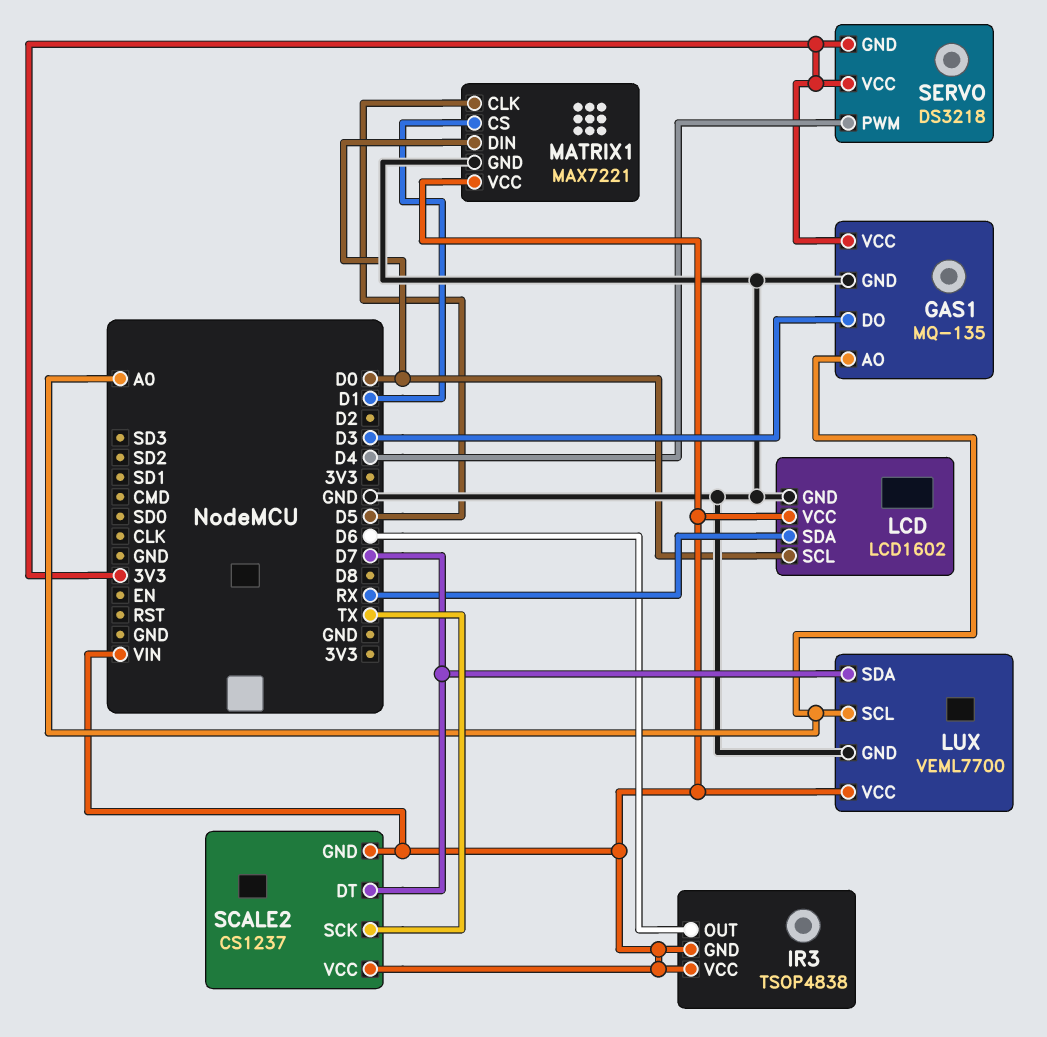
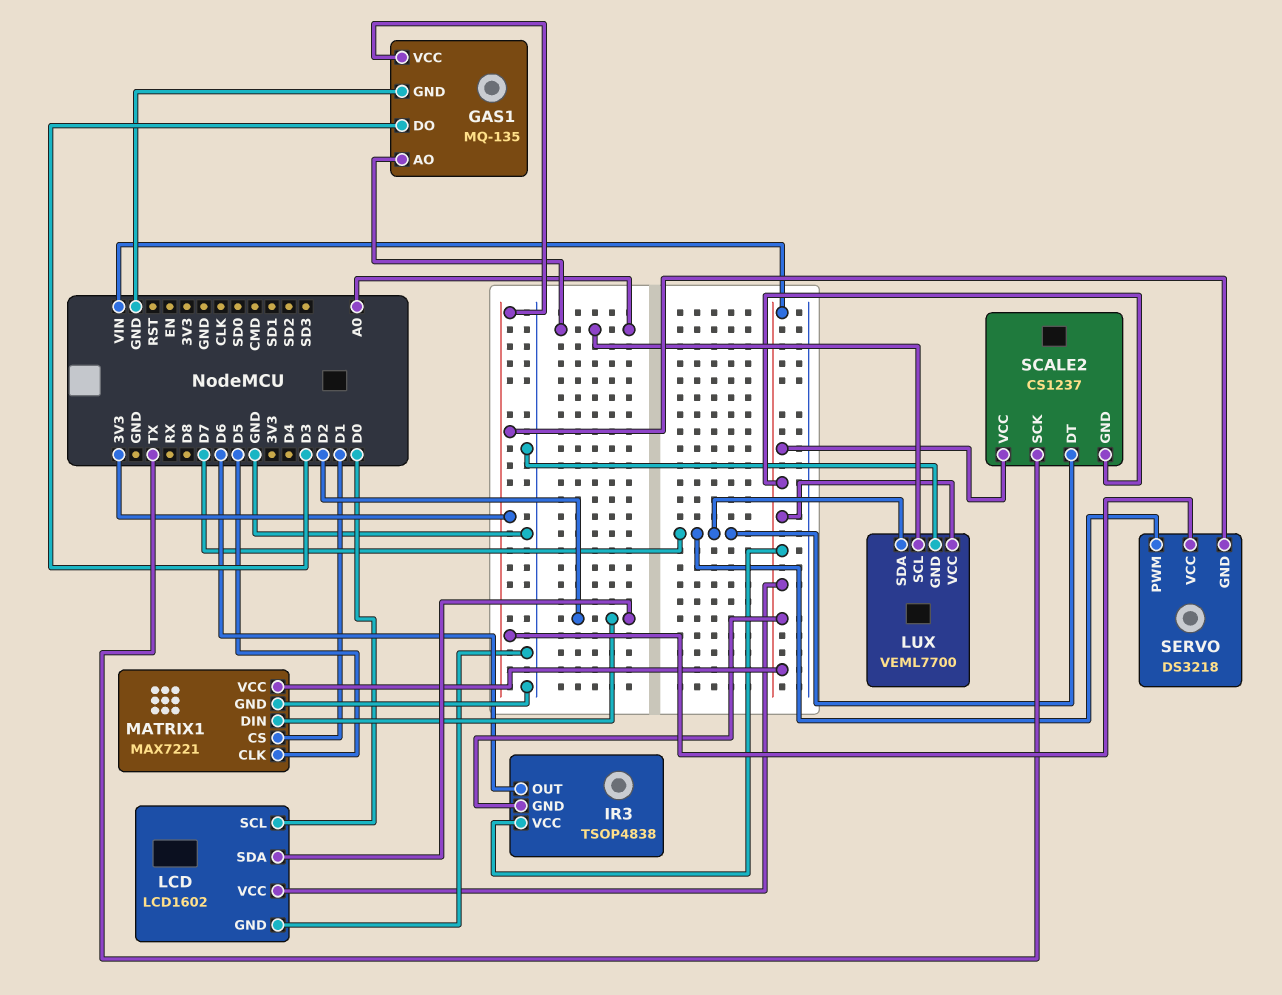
LCD pin SDA: RX -> D2
MATRIX1 pin DIN: D0 -> D2
SERVO pin PWM: D4 -> D7

